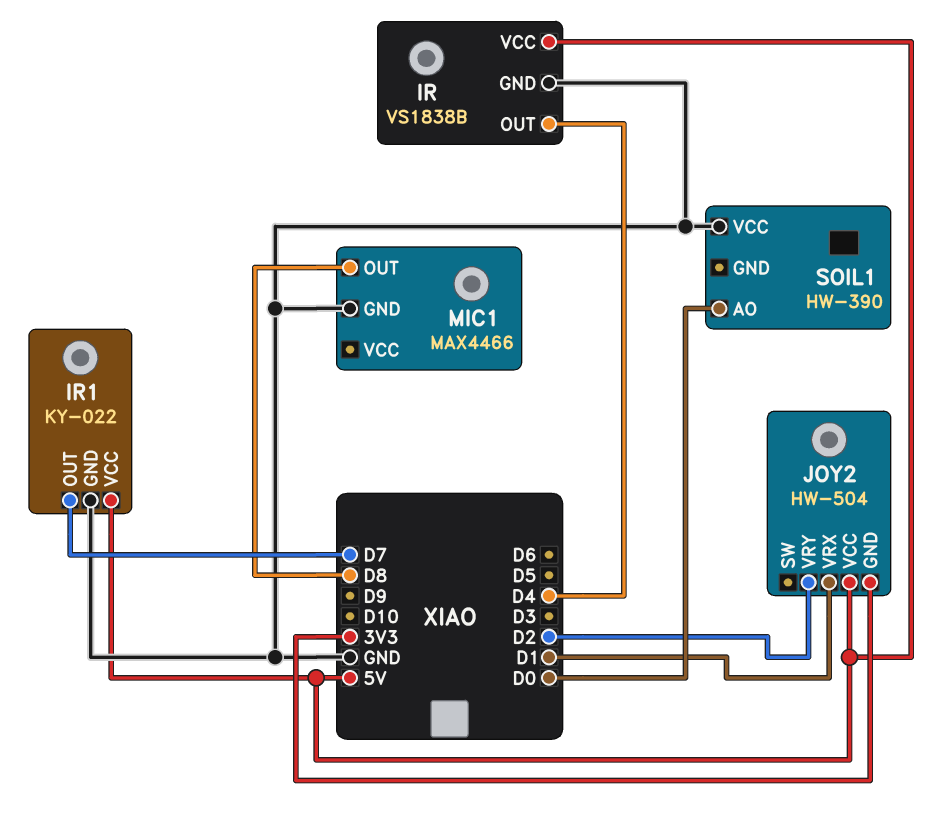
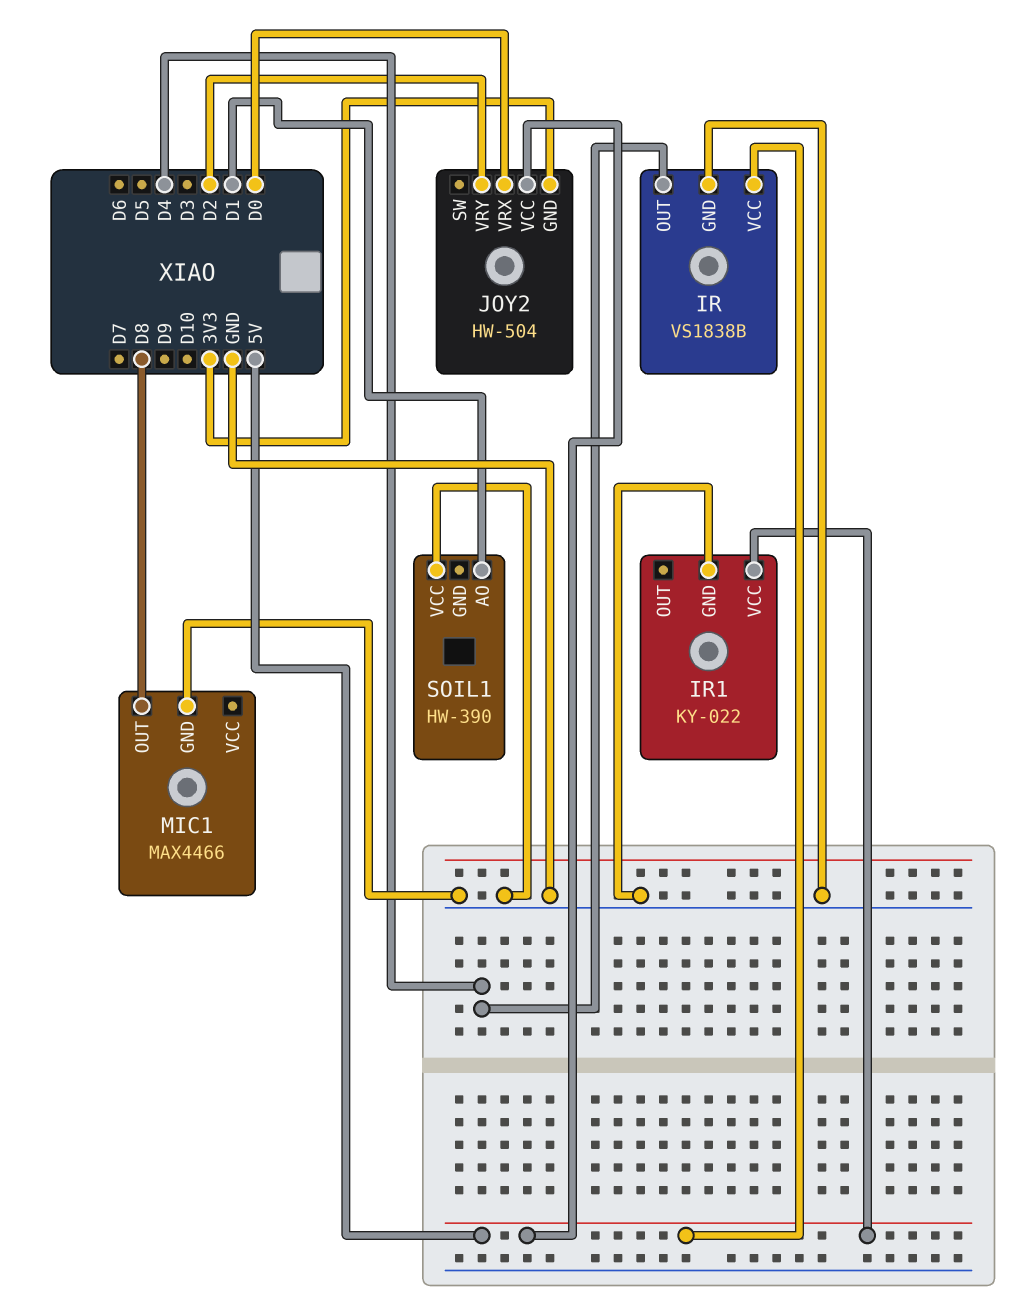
IR1 pin OUT: D7 -> none
JOY2 pin VRX: D1 -> D0
SOIL1 pin AO: D0 -> D1

